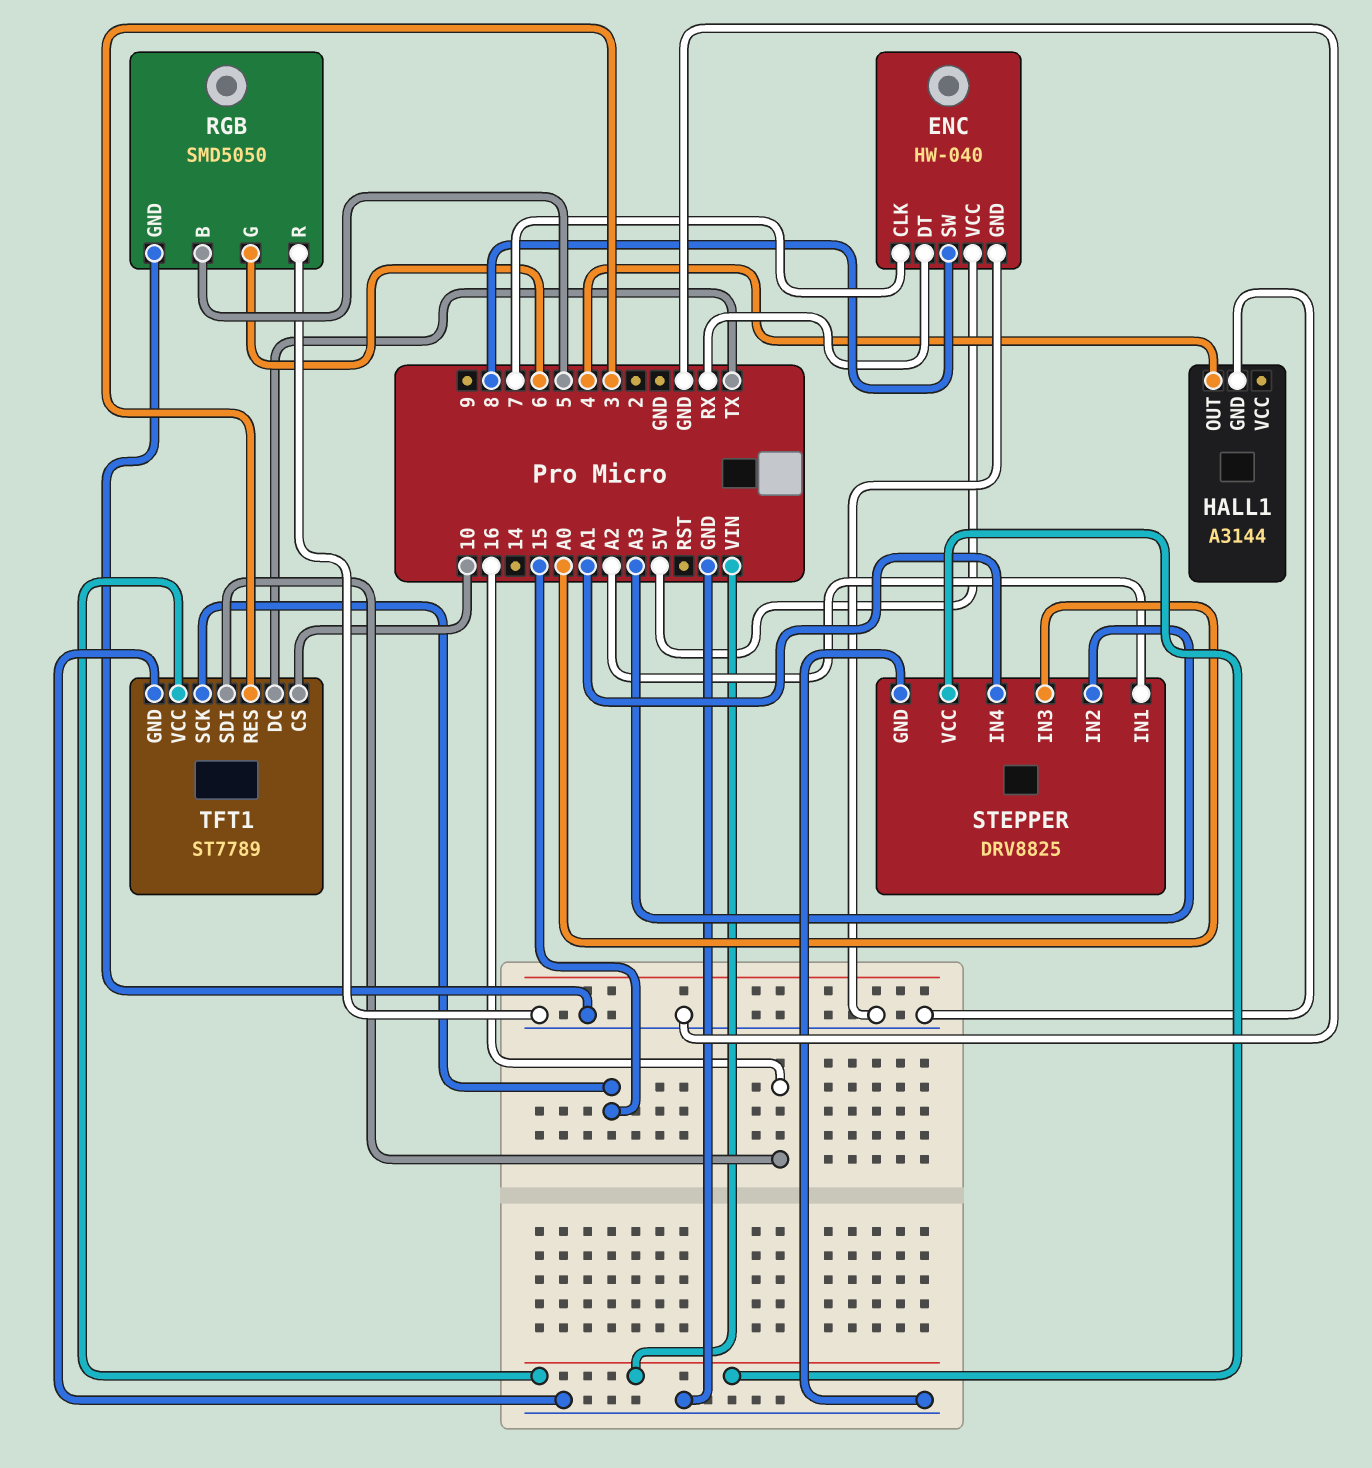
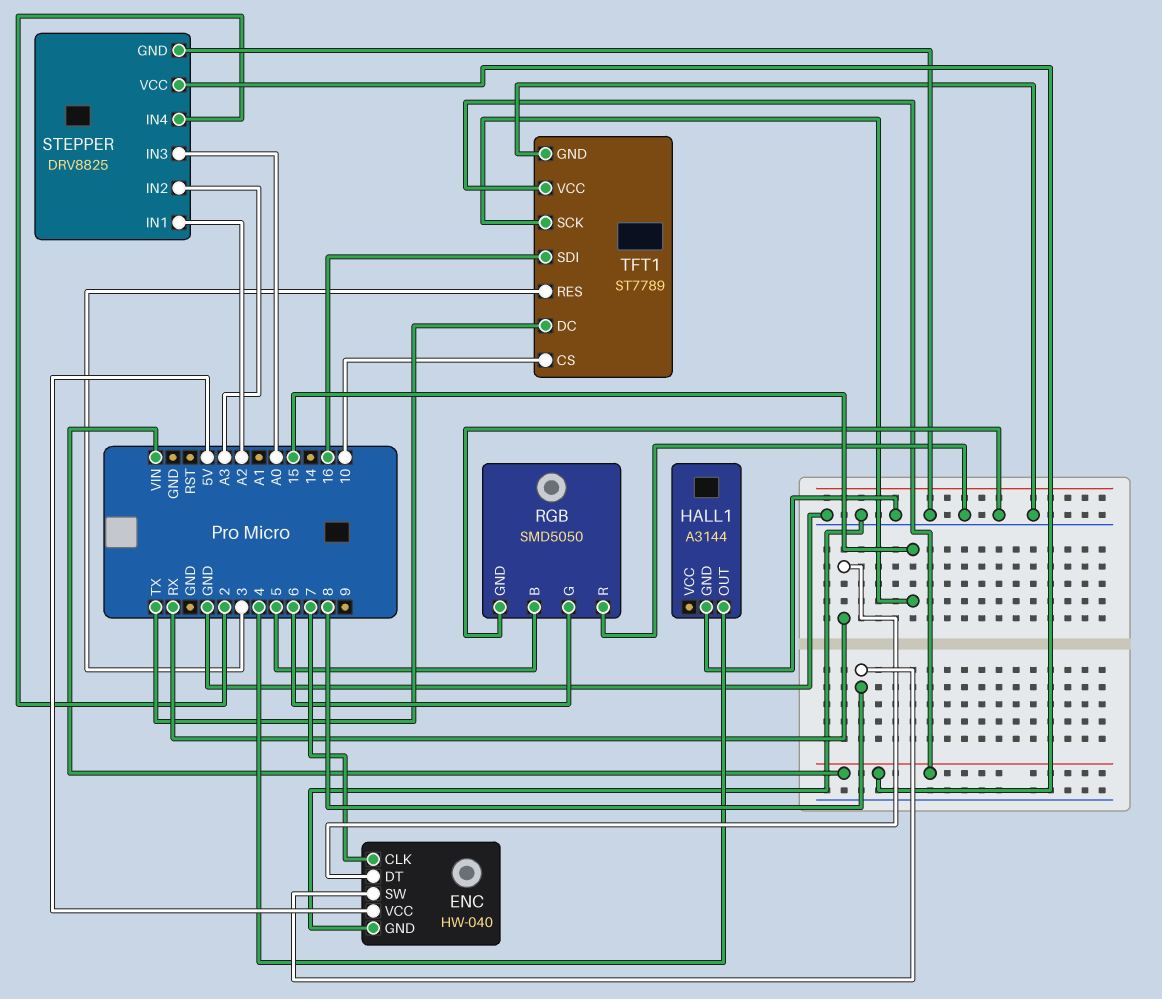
STEPPER pin IN4: A1 -> 2

